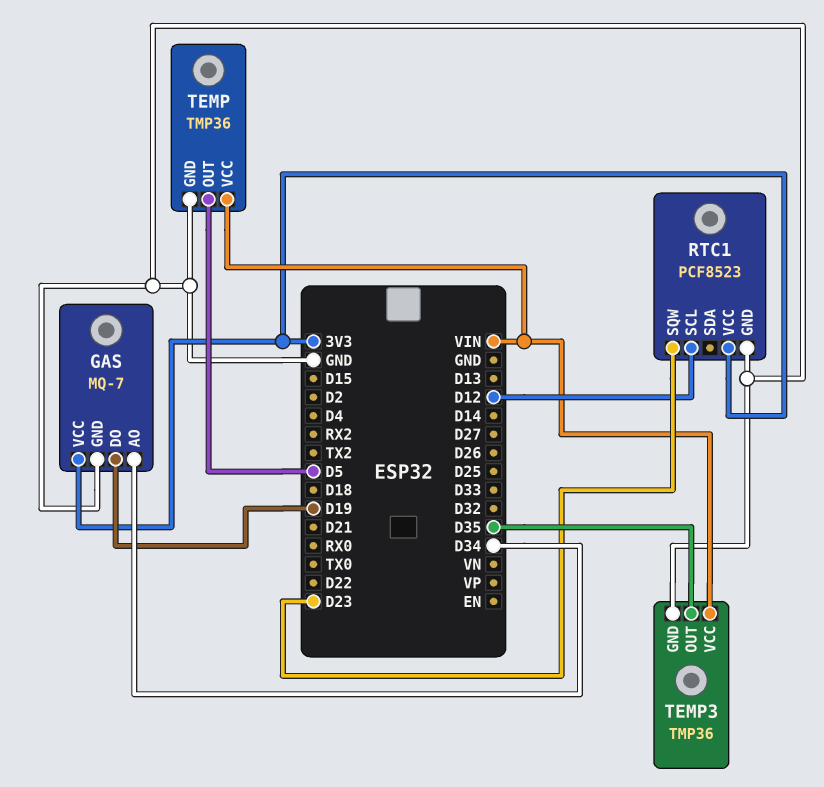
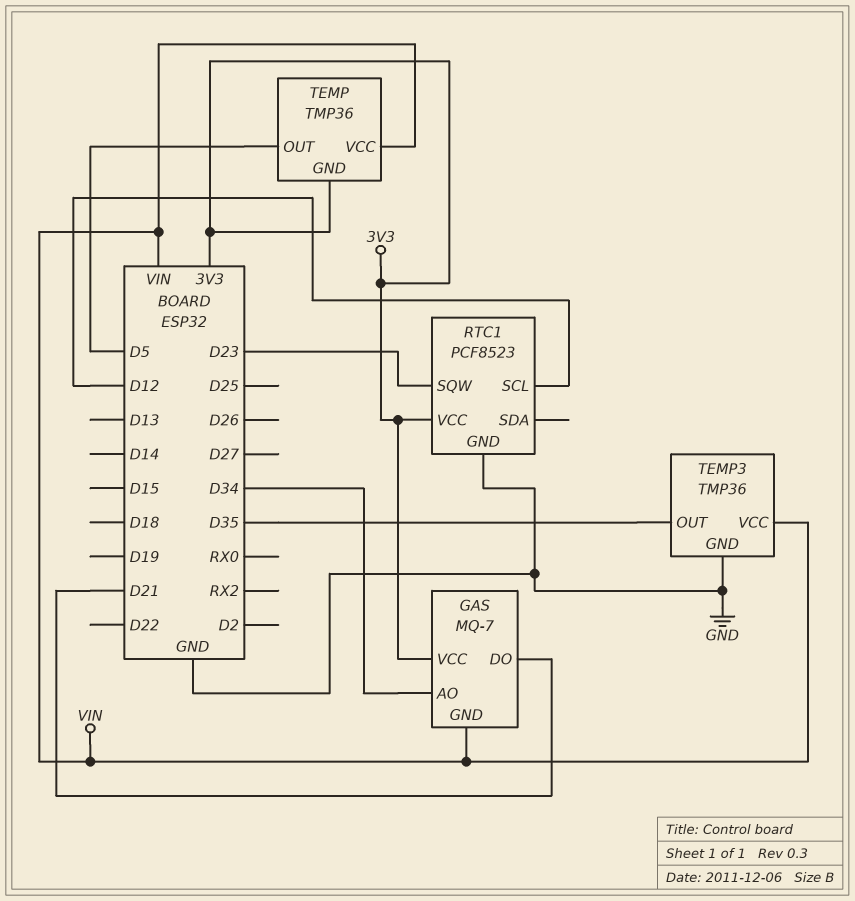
GAS pin DO: D19 -> D21
GAS pin GND: GND -> VIN
TEMP pin GND: GND -> 3V3

